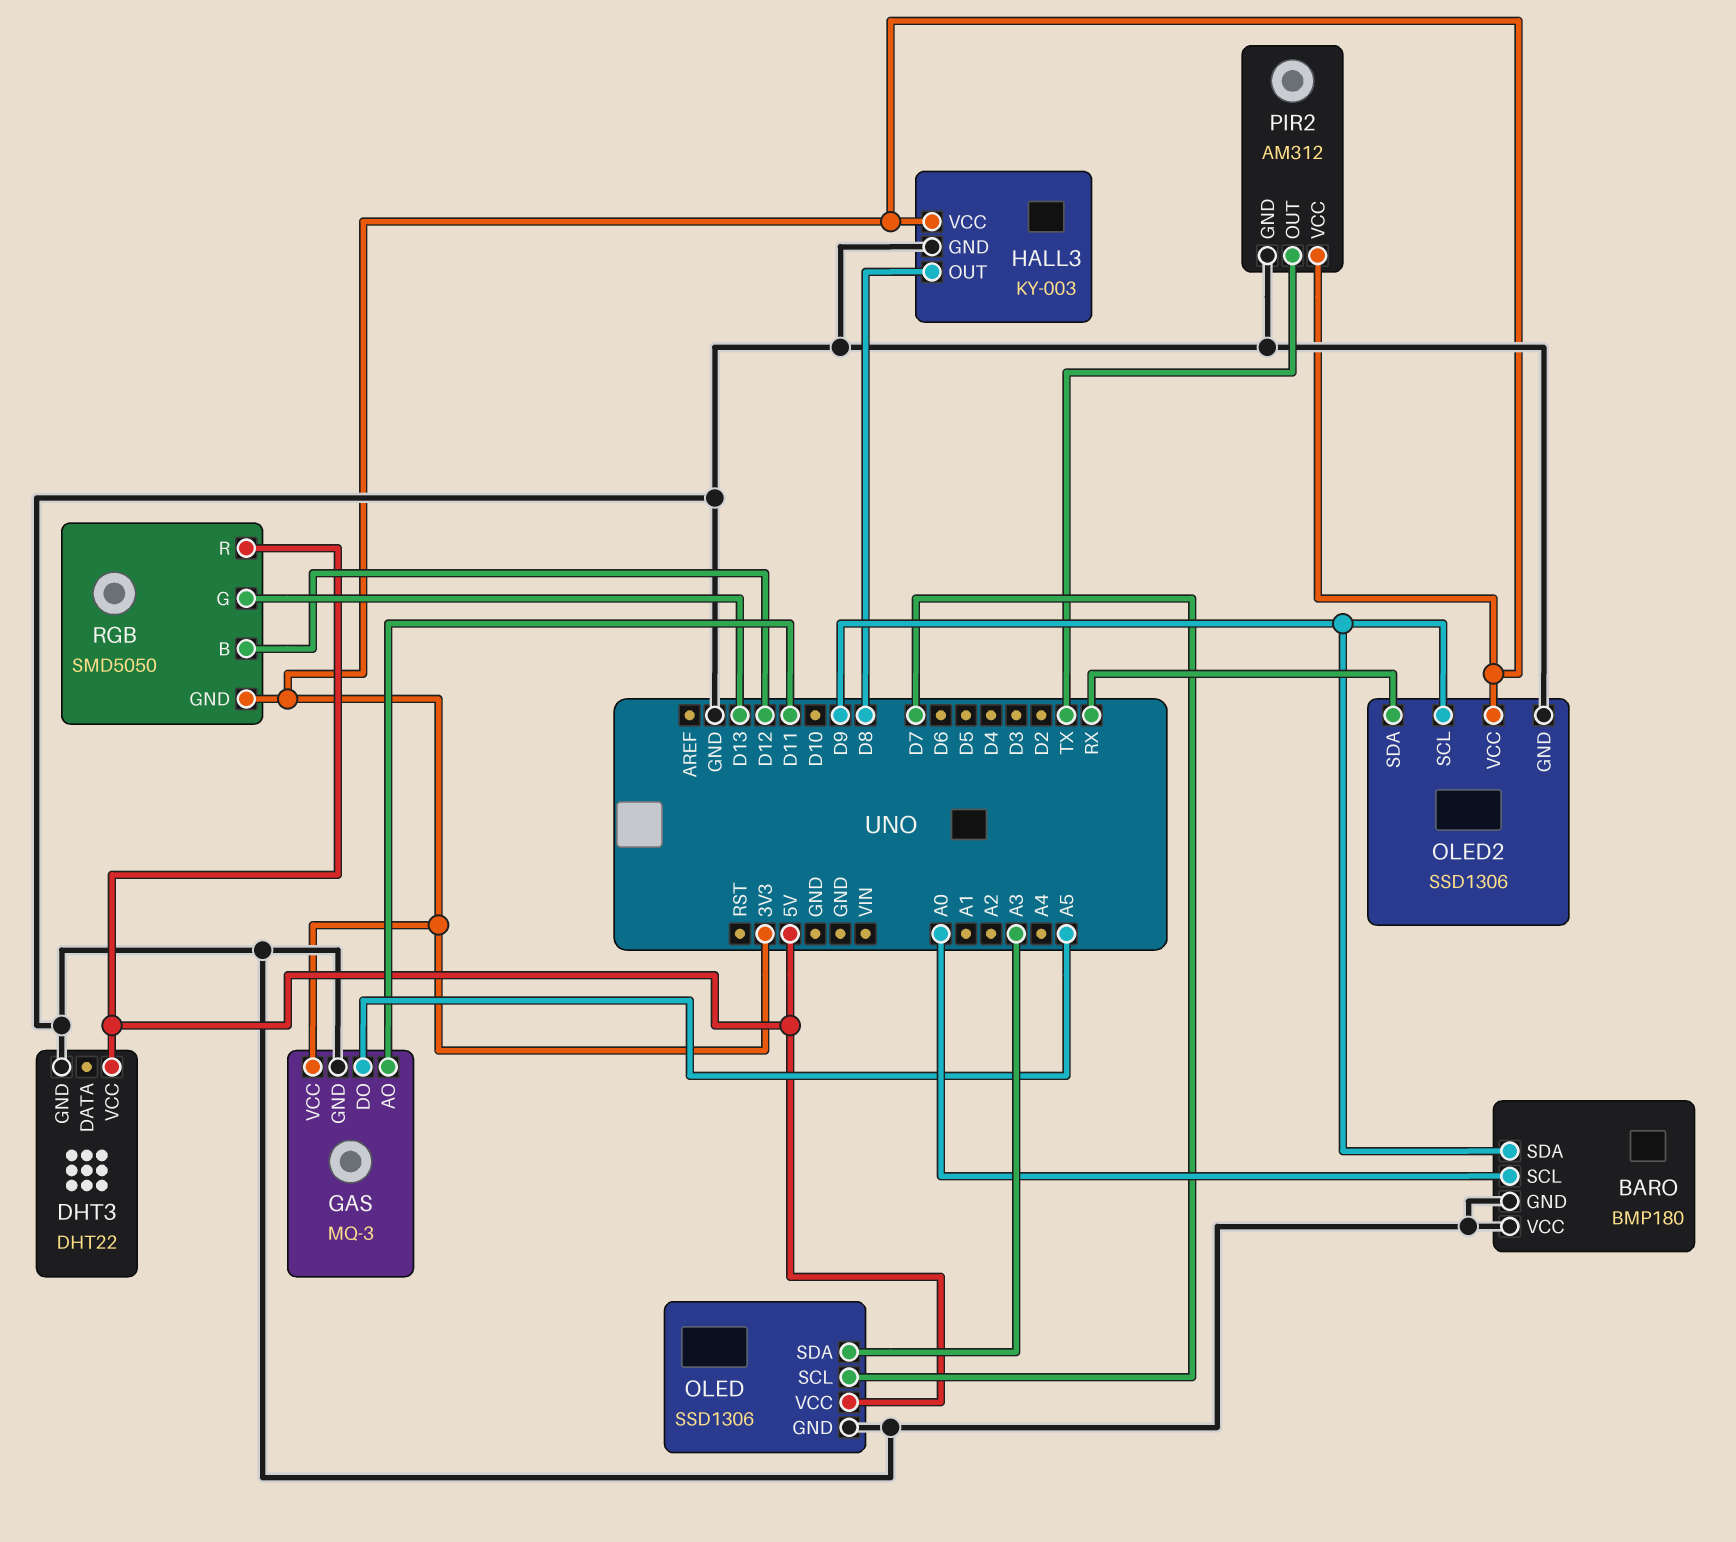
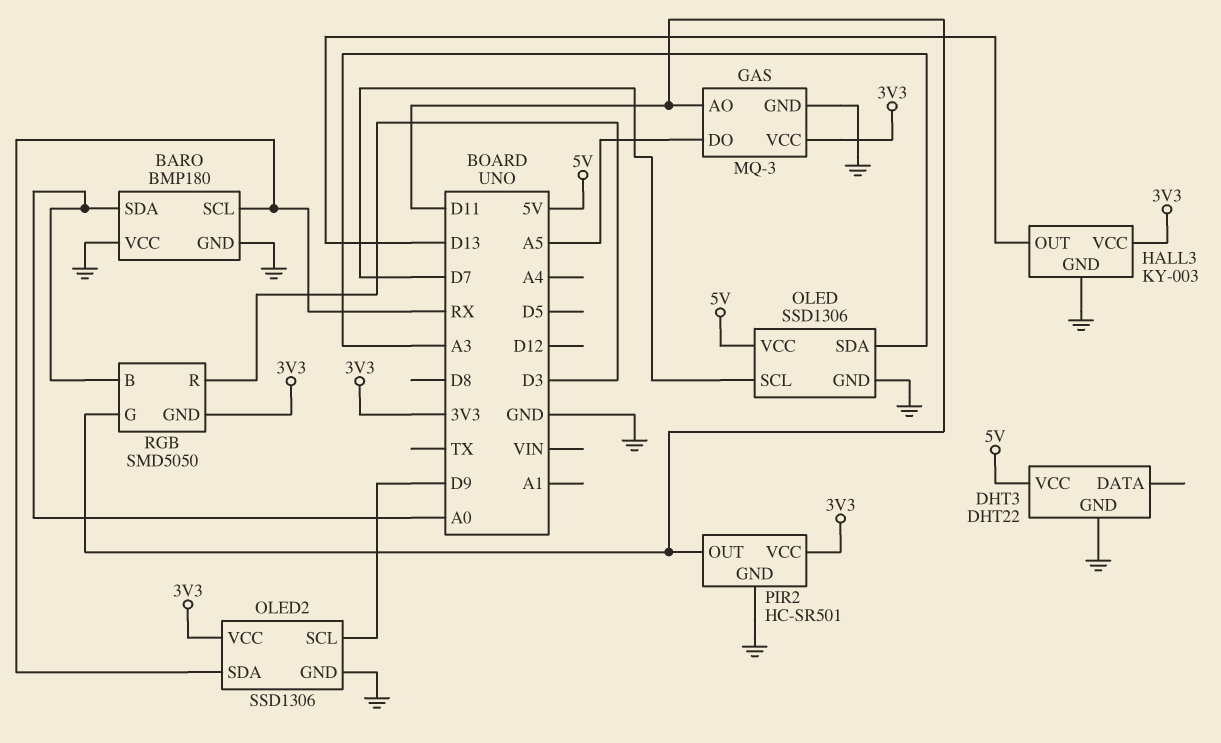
BARO pin SCL: A0 -> RX
BARO pin SDA: D9 -> A0
HALL3 pin OUT: D8 -> D13
PIR2: AM312 -> HC-SR501
PIR2 pin OUT: TX -> D11
RGB pin B: D12 -> A0
RGB pin G: D13 -> D11
RGB pin R: 5V -> D3

